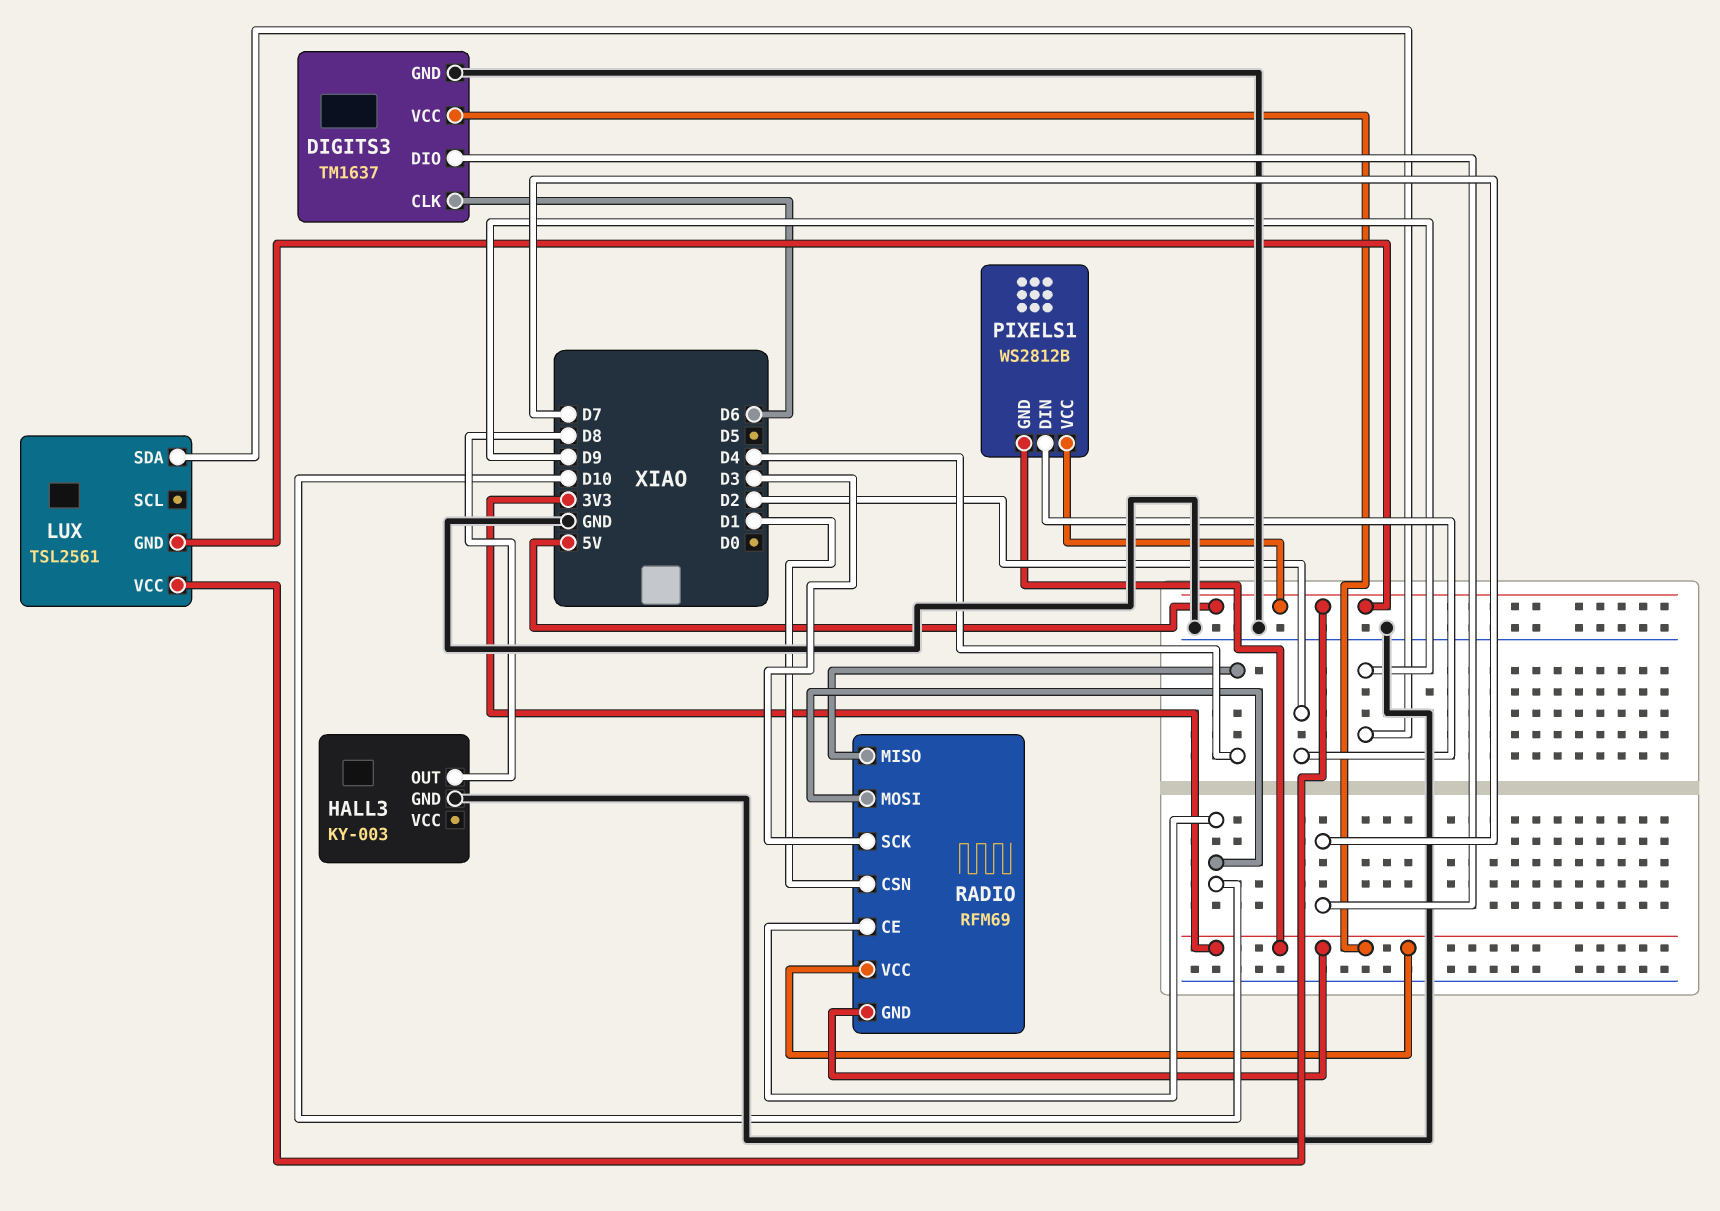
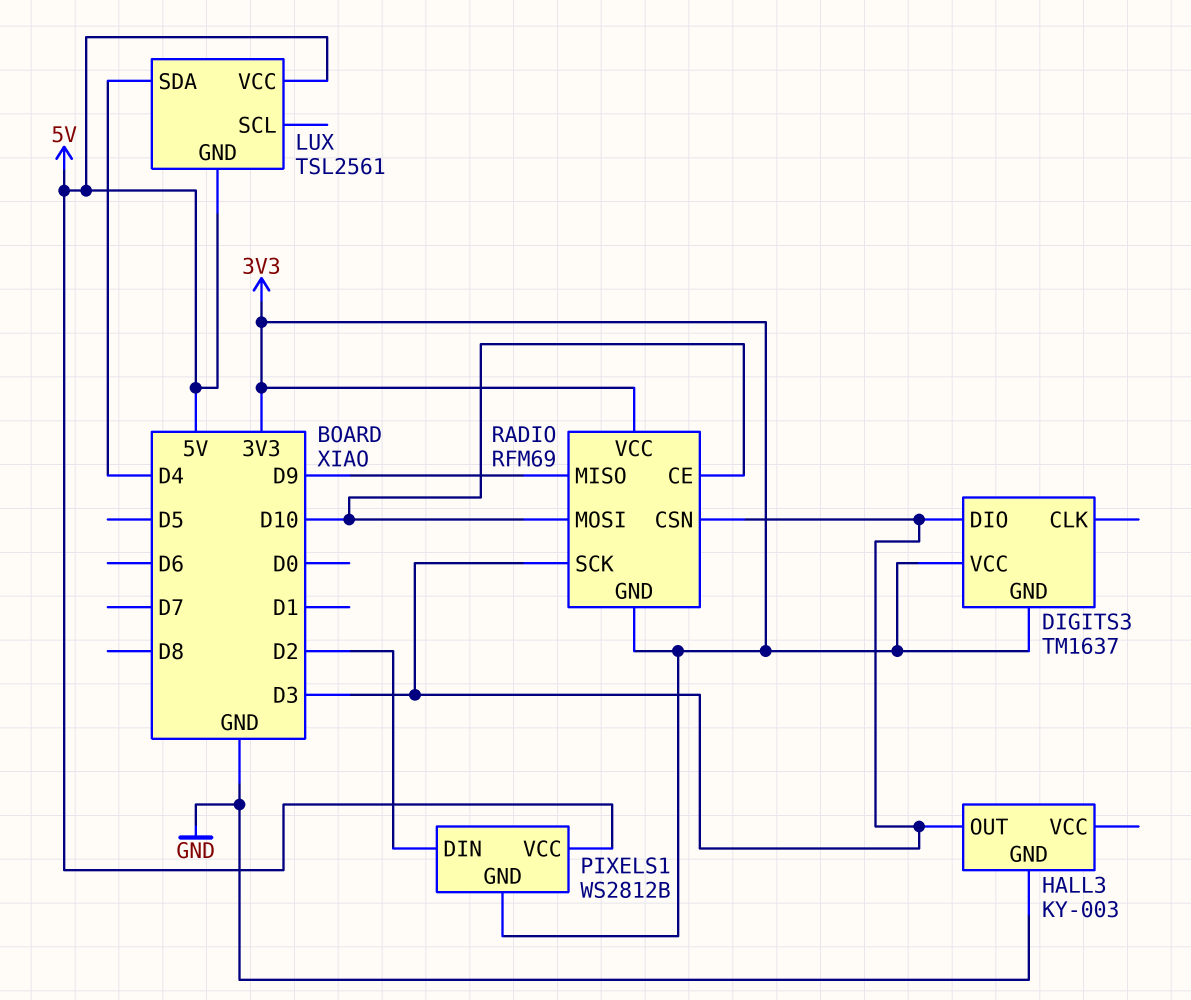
DIGITS3 pin CLK: D6 -> none
DIGITS3 pin DIO: D7 -> D3
DIGITS3 pin GND: GND -> 3V3
HALL3 pin OUT: D8 -> D3
LUX pin SDA: D9 -> D4
RADIO pin CSN: D1 -> D3
RADIO pin MISO: D4 -> D9

